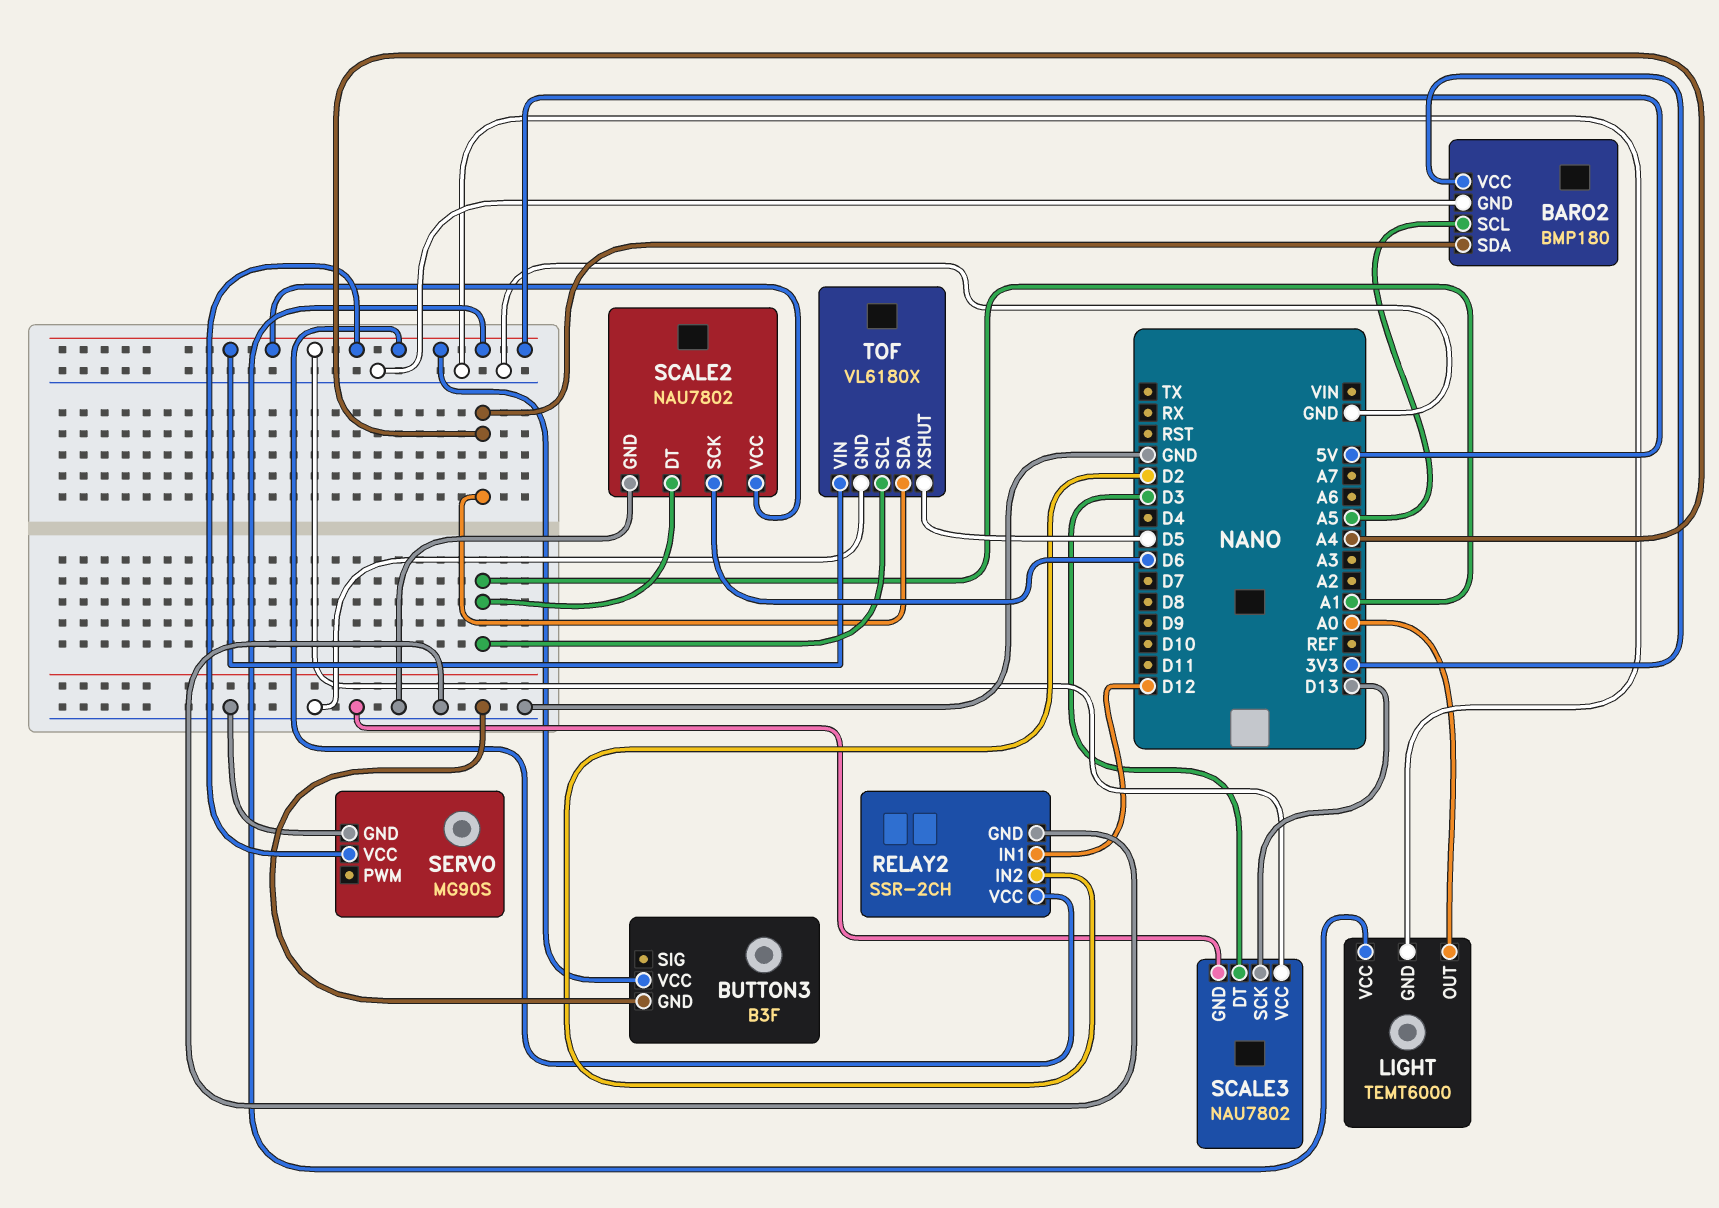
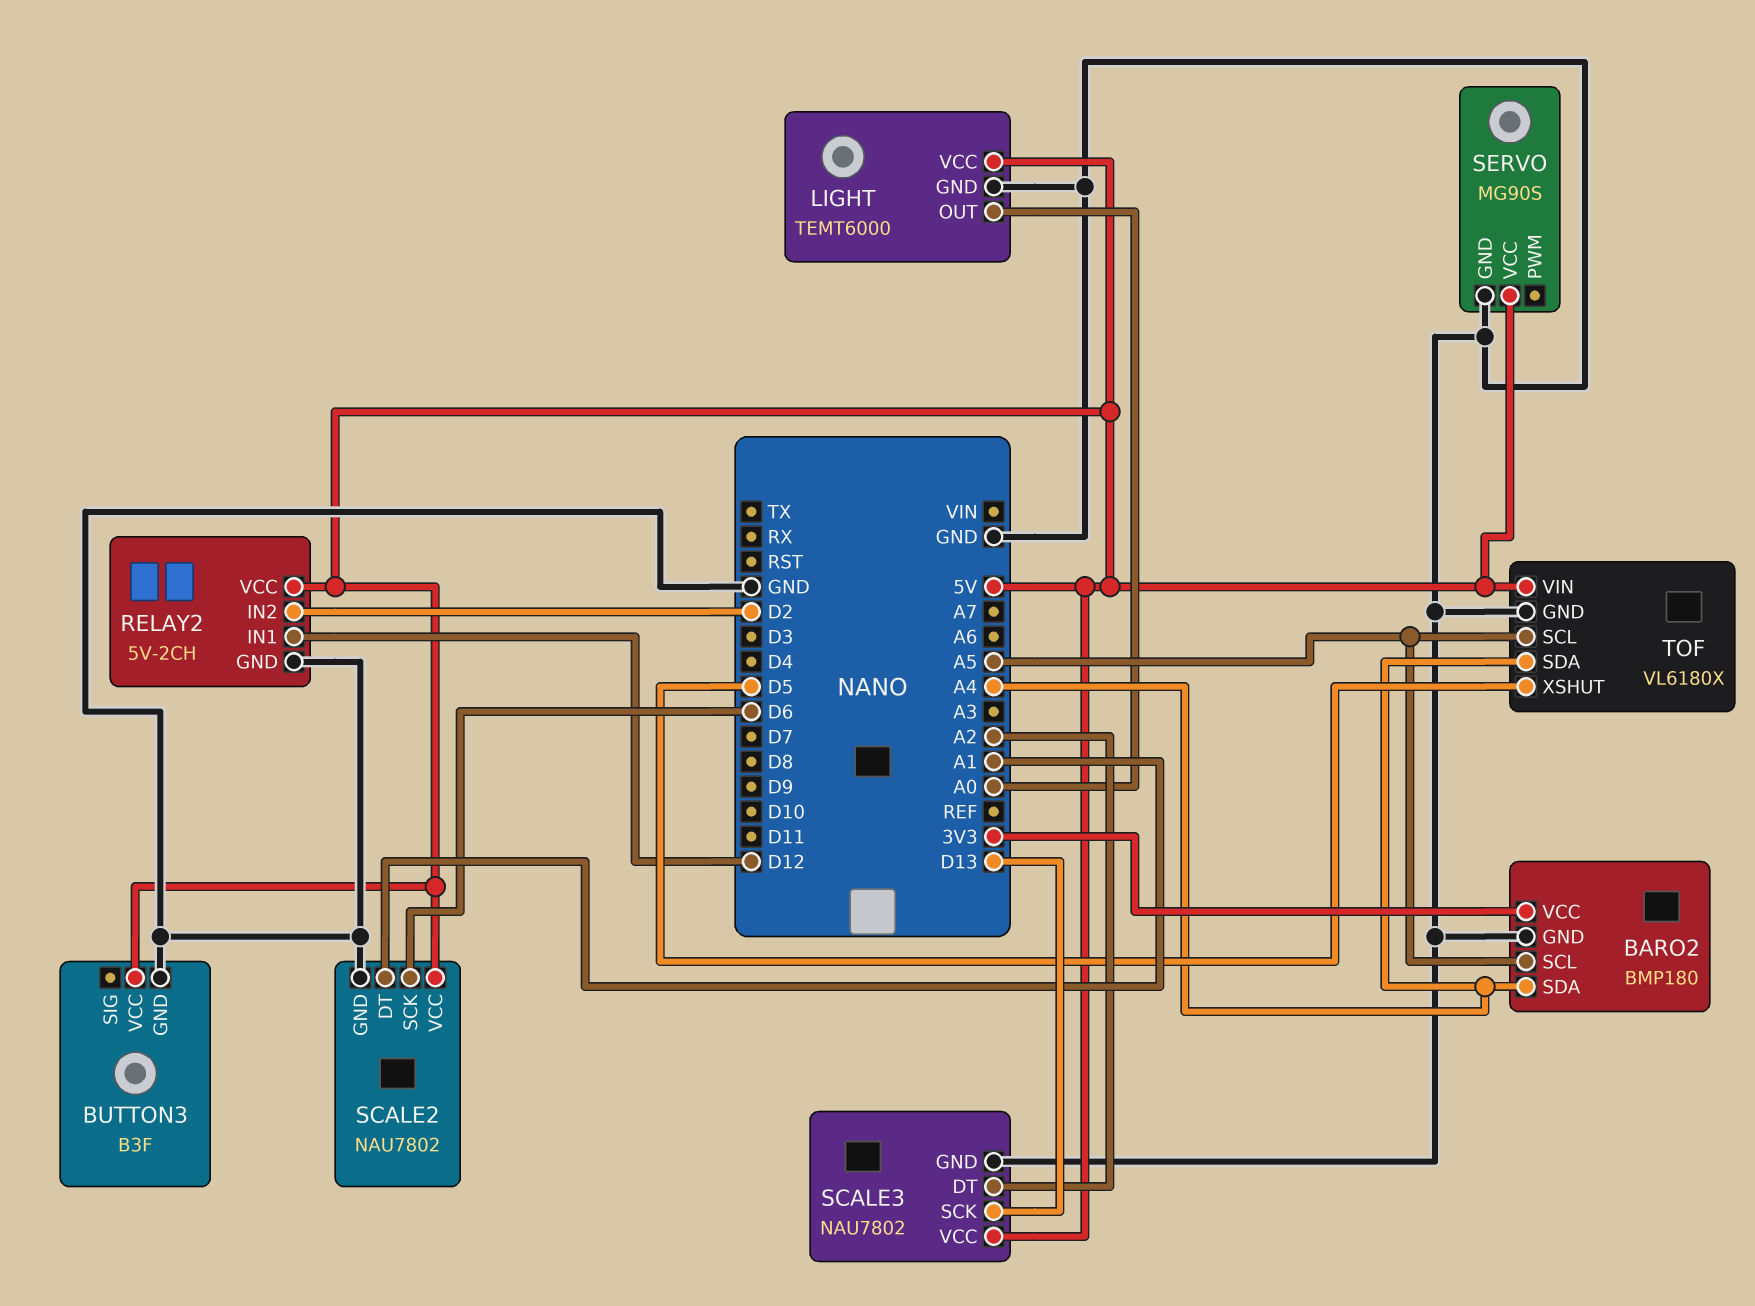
RELAY2: SSR-2CH -> 5V-2CH
SCALE3 pin DT: D3 -> A2
TOF pin SCL: A1 -> A5

